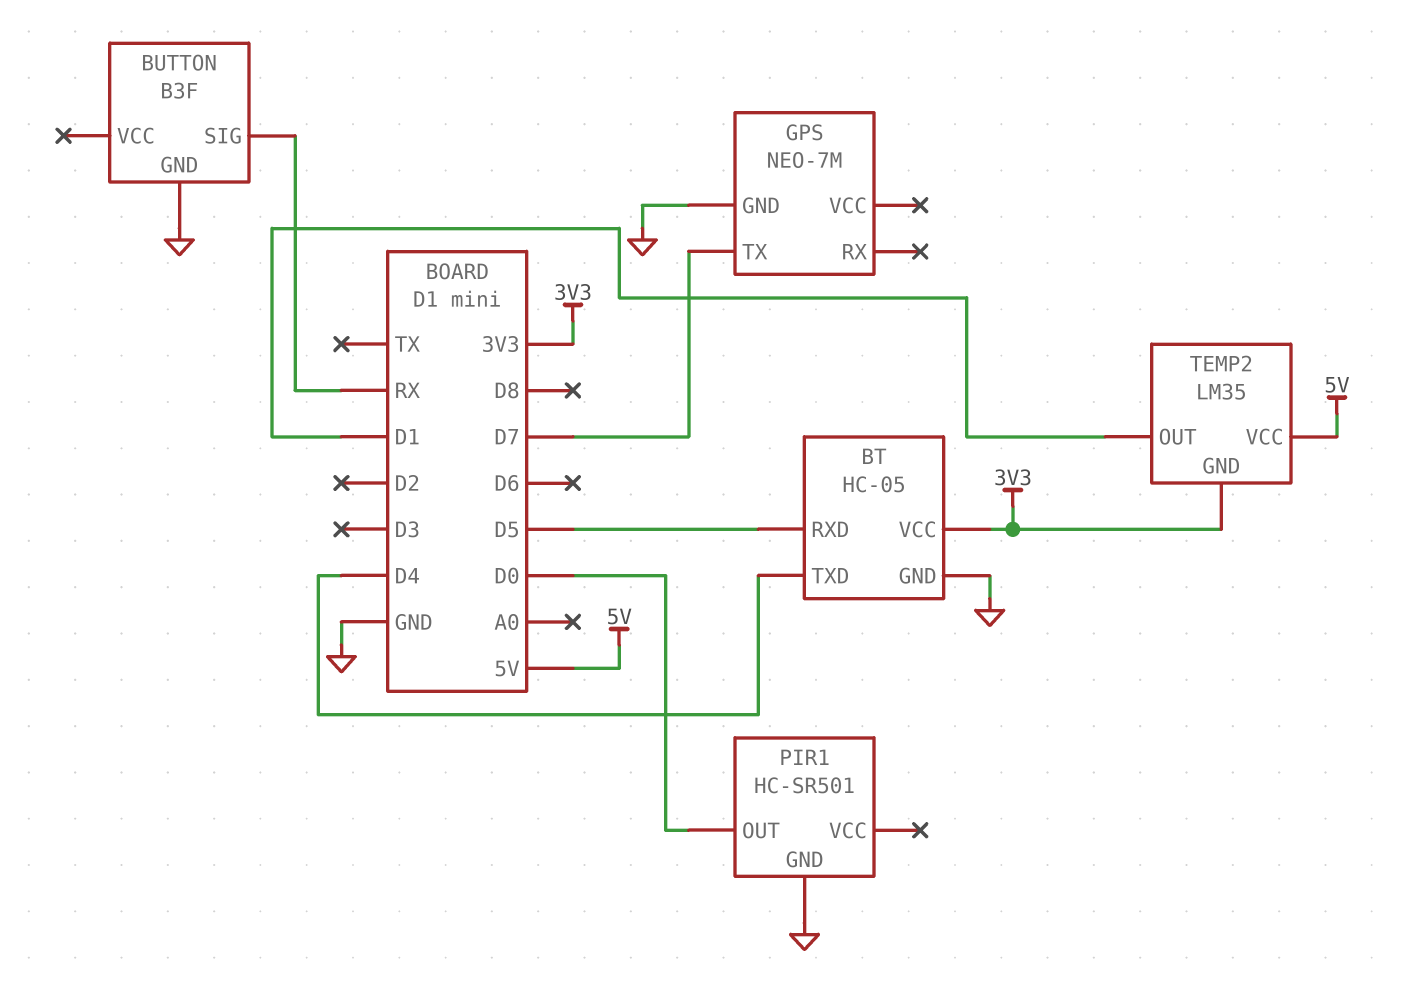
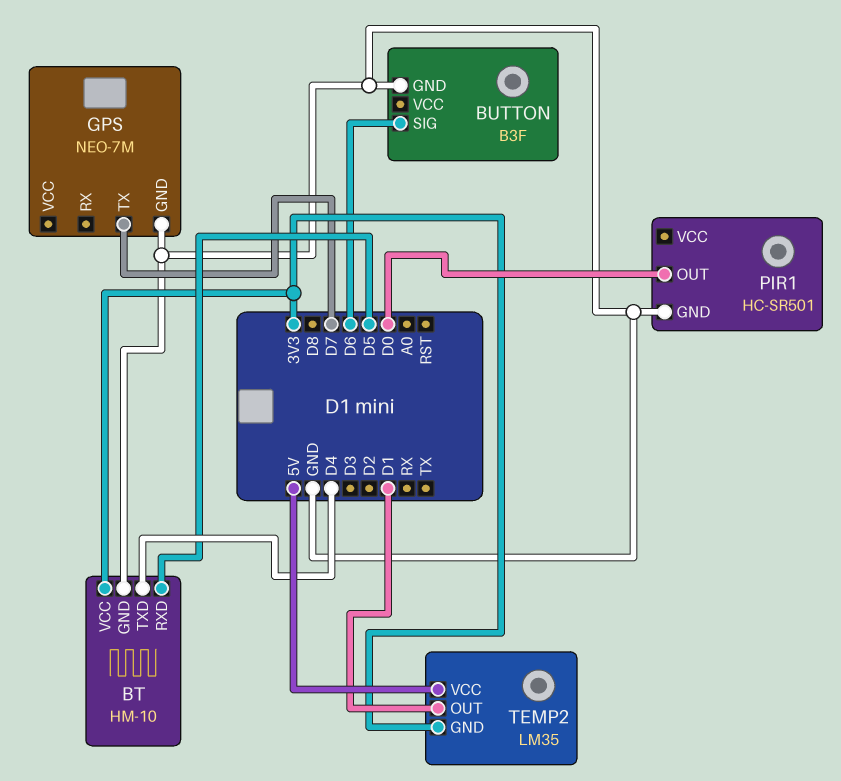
BT: HC-05 -> HM-10
BUTTON pin SIG: RX -> D6

